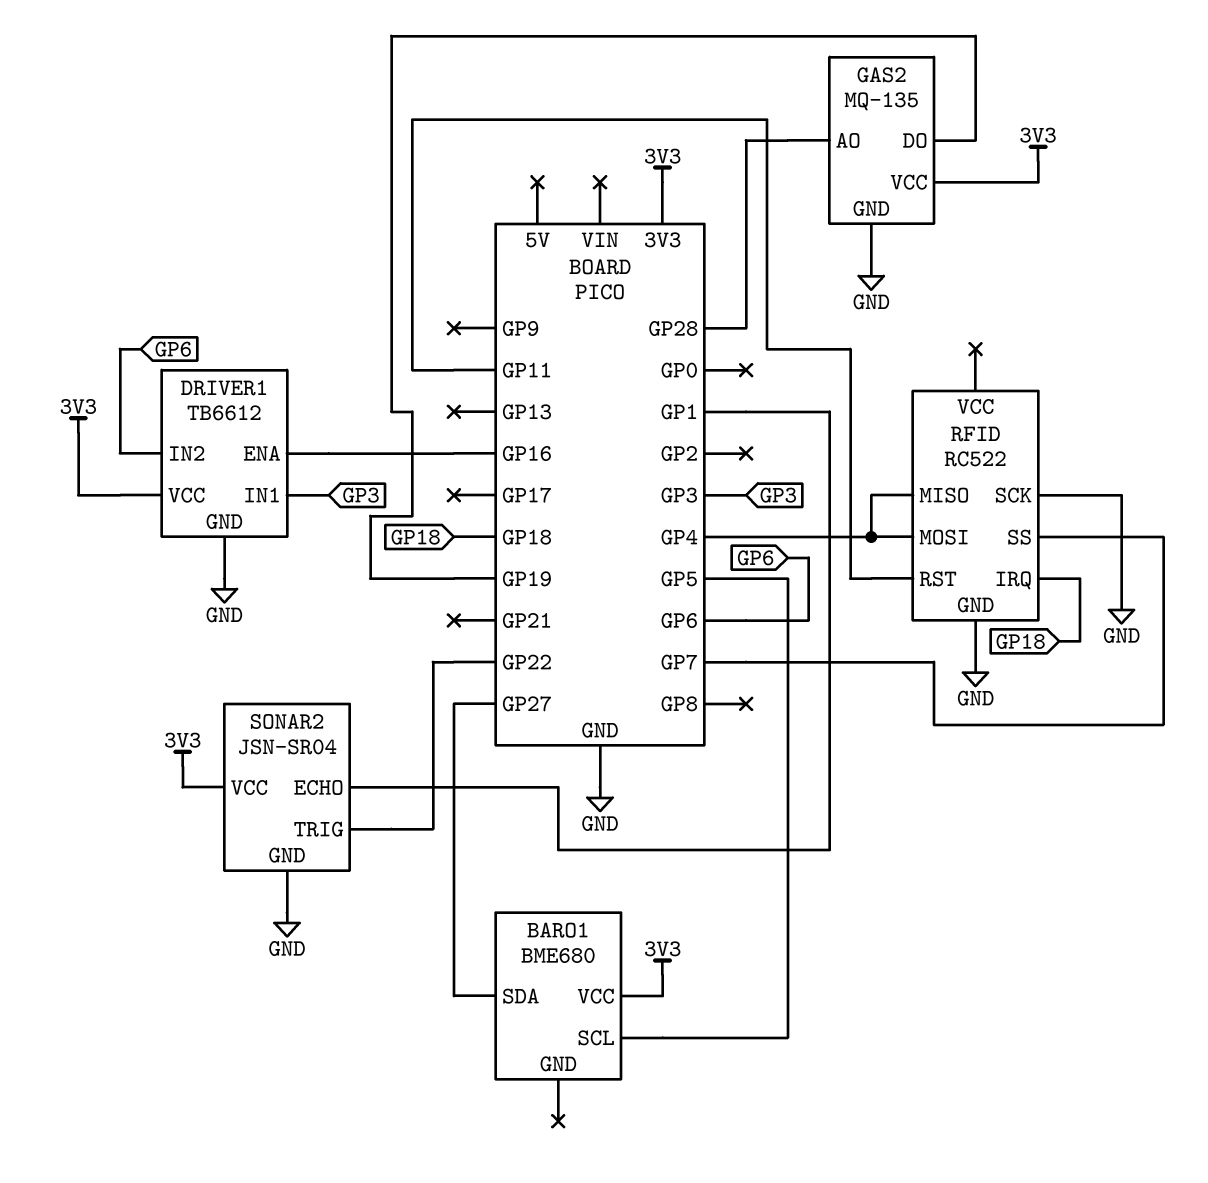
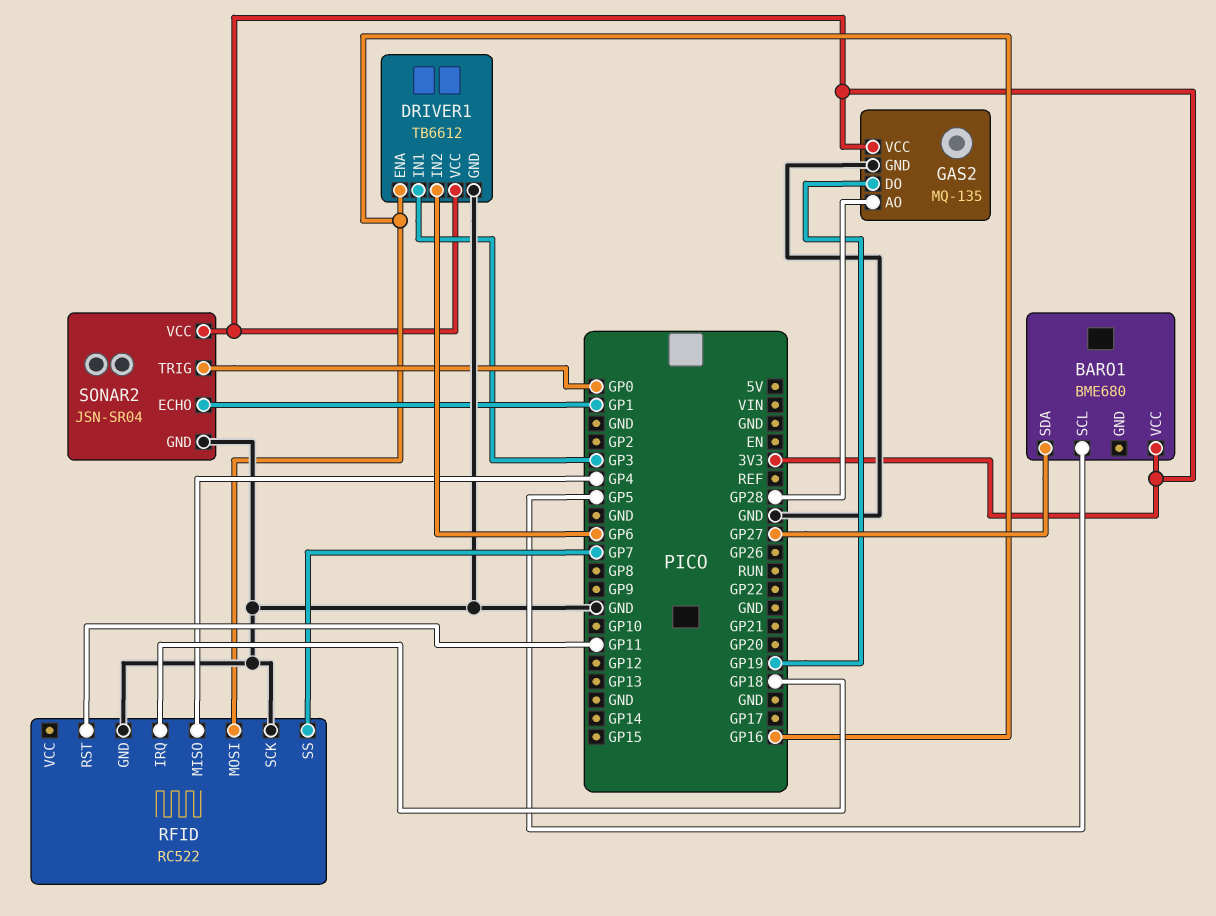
RFID pin MOSI: GP4 -> GP16
SONAR2 pin TRIG: GP22 -> GP0

